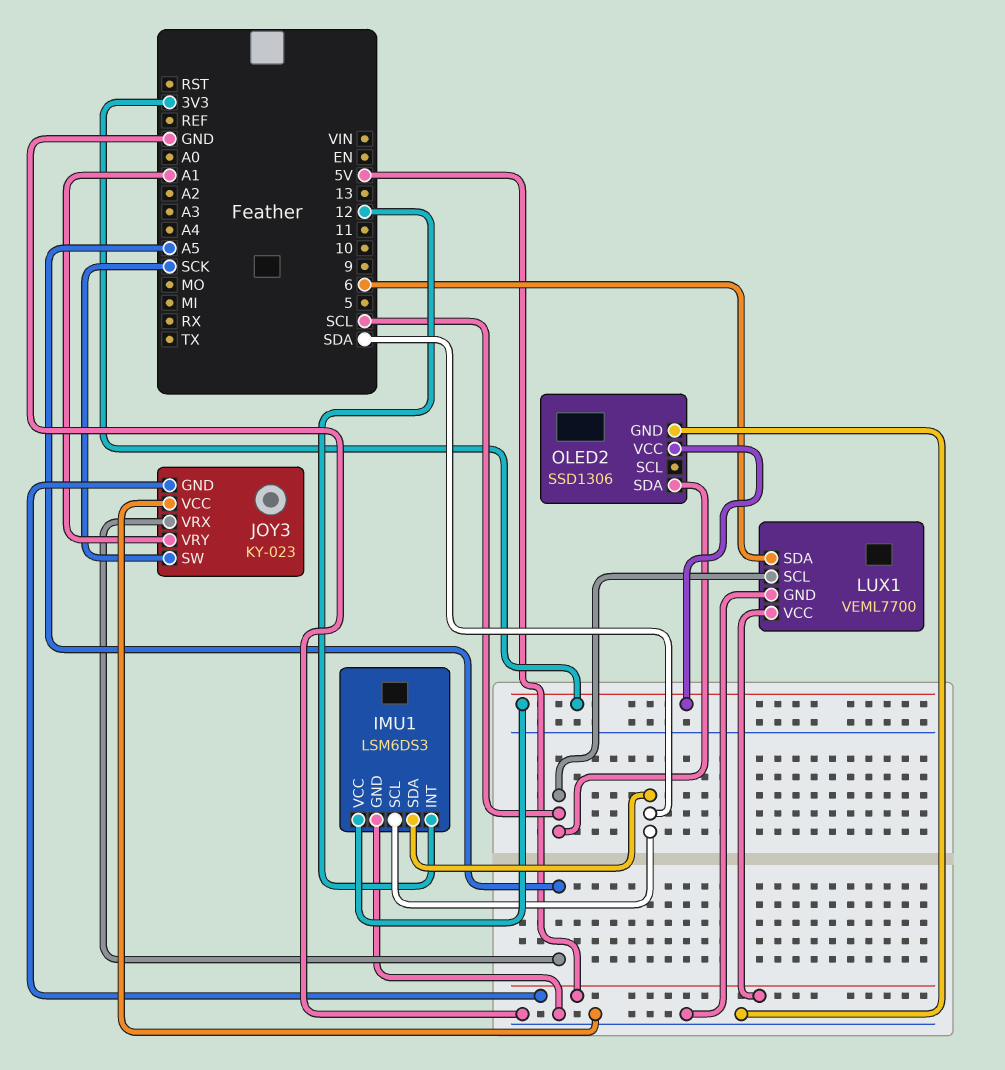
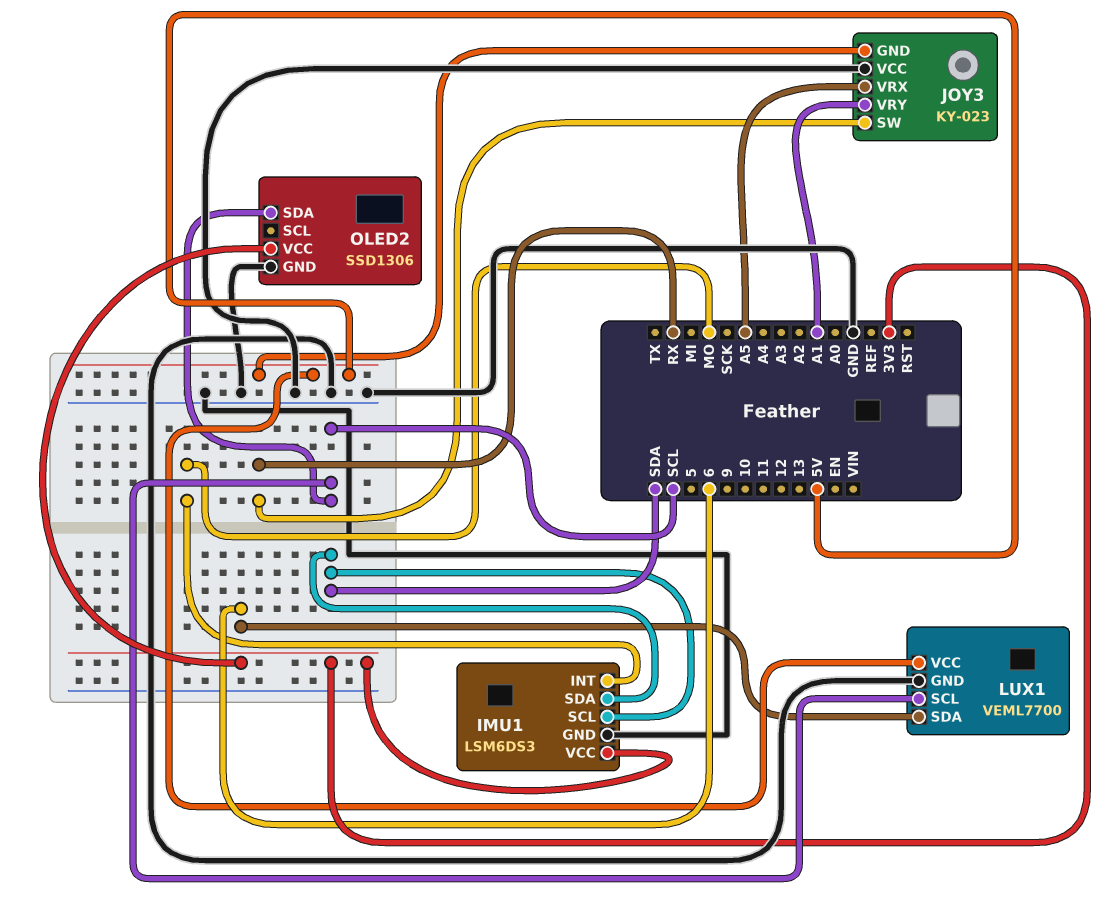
IMU1 pin INT: 12 -> MO
JOY3 pin SW: SCK -> RX

